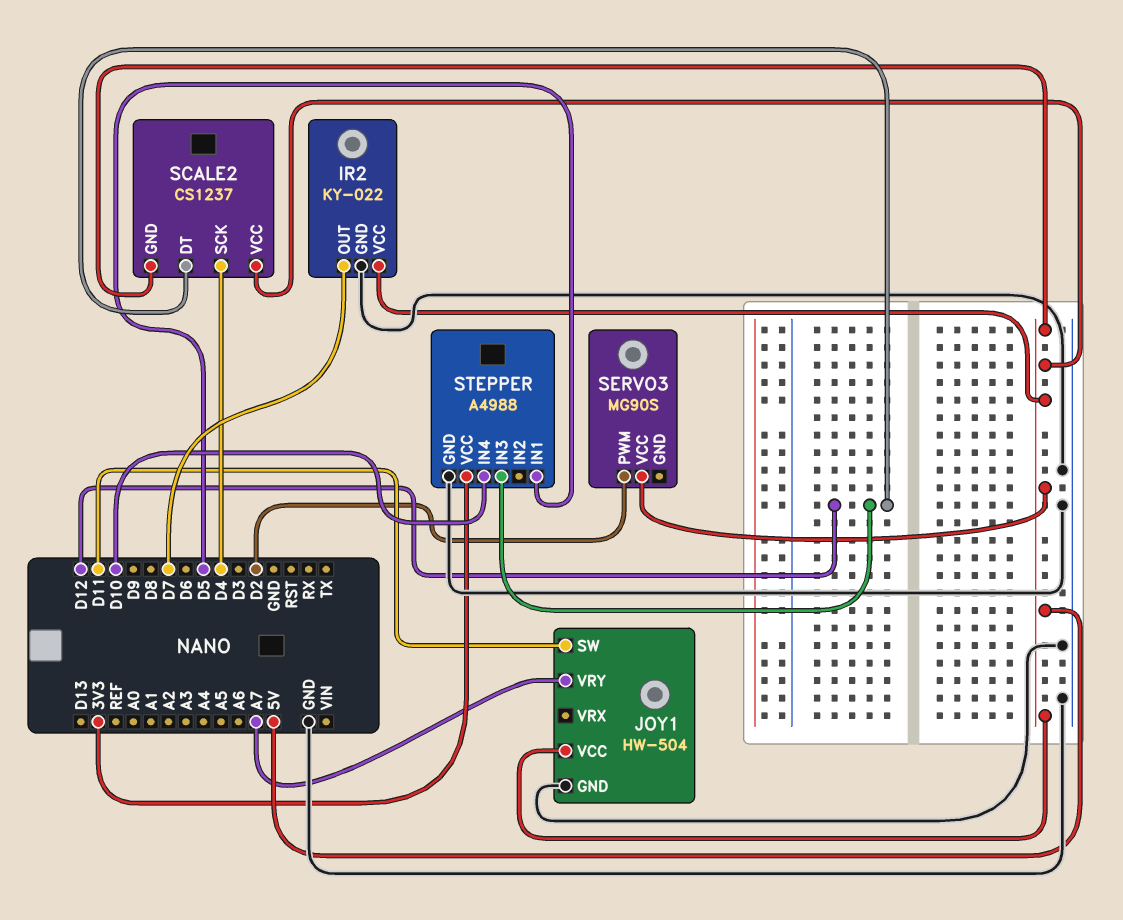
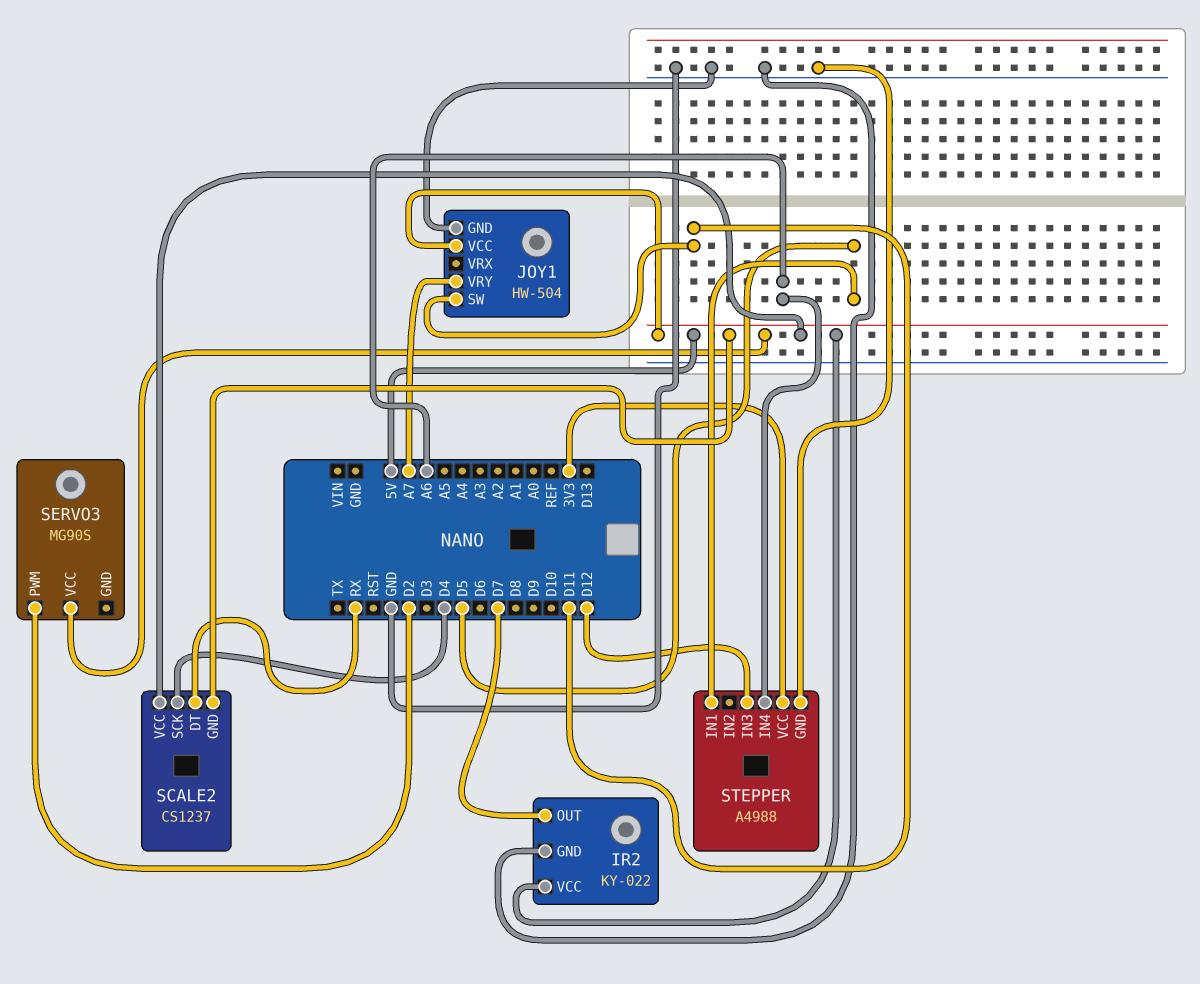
SCALE2 pin DT: D12 -> RX
STEPPER pin IN4: D10 -> A6

